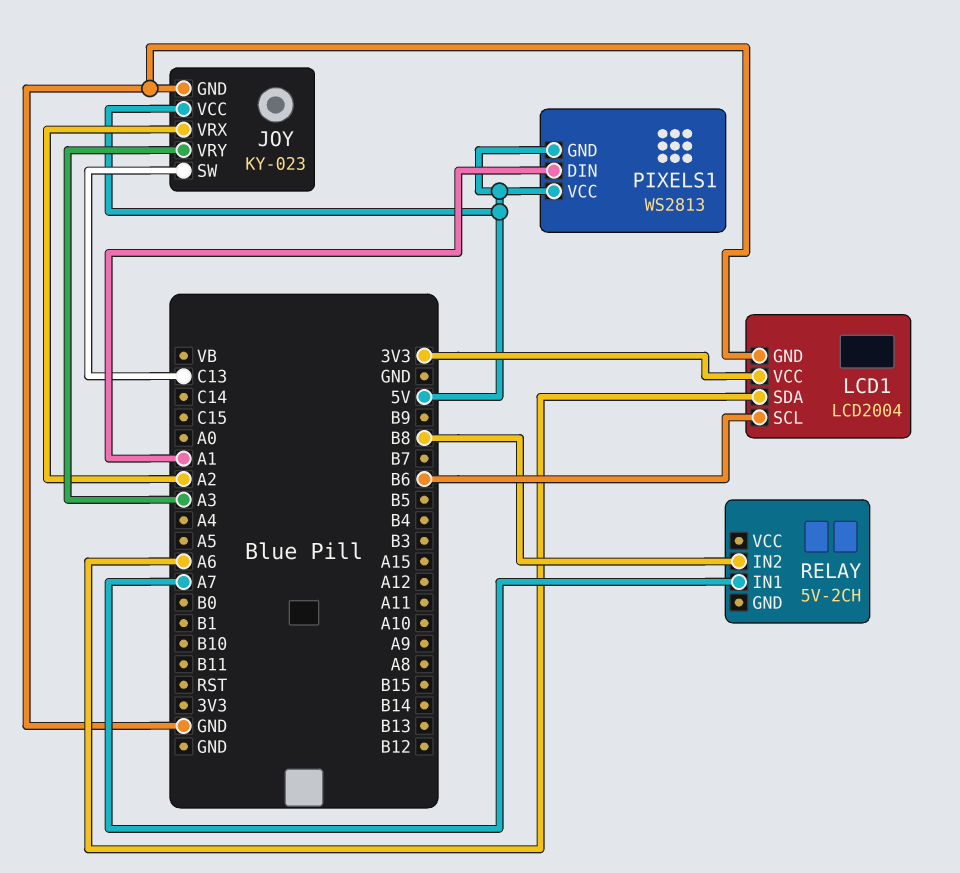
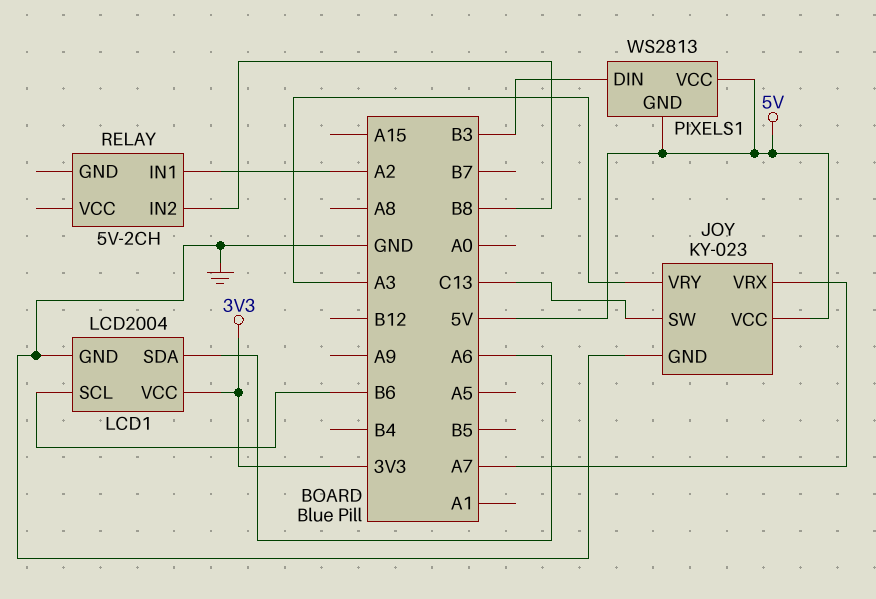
JOY pin VRX: A2 -> A7
PIXELS1 pin DIN: A1 -> B3
RELAY pin IN1: A7 -> A2

